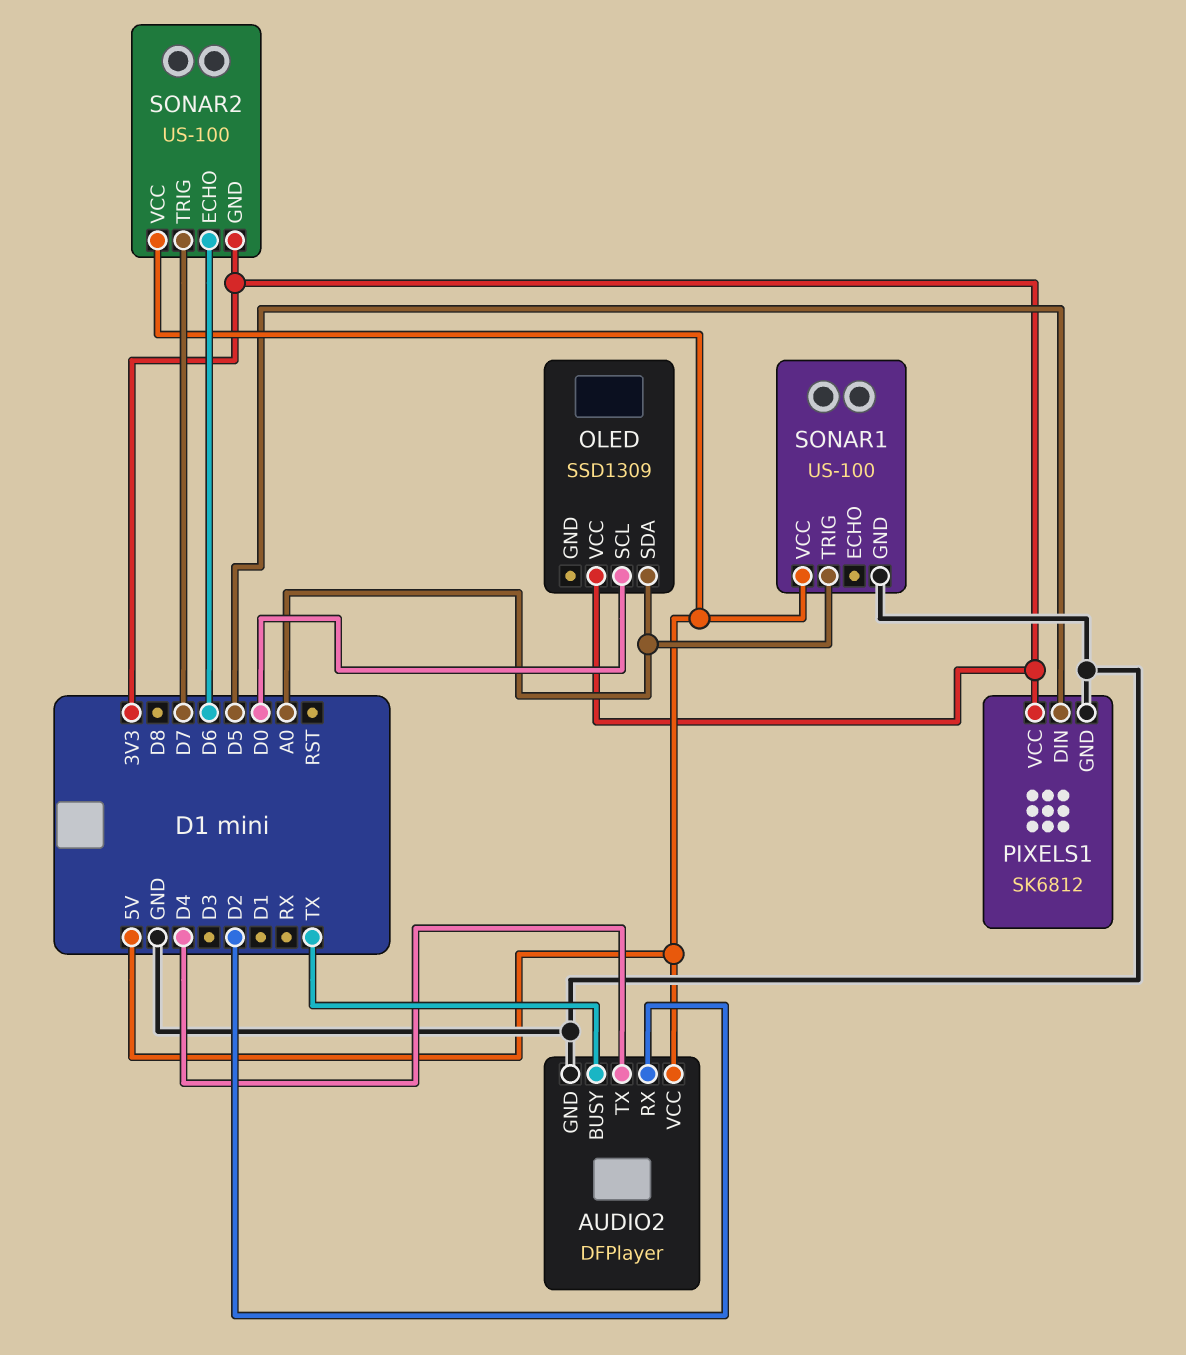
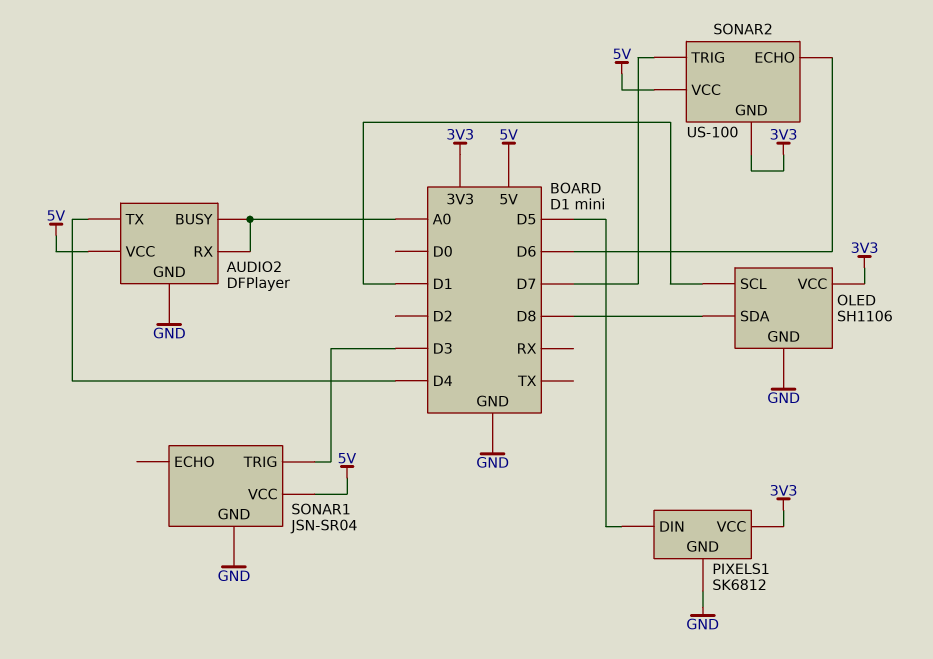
AUDIO2 pin BUSY: TX -> A0
AUDIO2 pin RX: D2 -> A0
OLED: SSD1309 -> SH1106
OLED pin GND: none -> GND
OLED pin SCL: D0 -> D1
OLED pin SDA: A0 -> D8
SONAR1: US-100 -> JSN-SR04
SONAR1 pin TRIG: A0 -> D3

